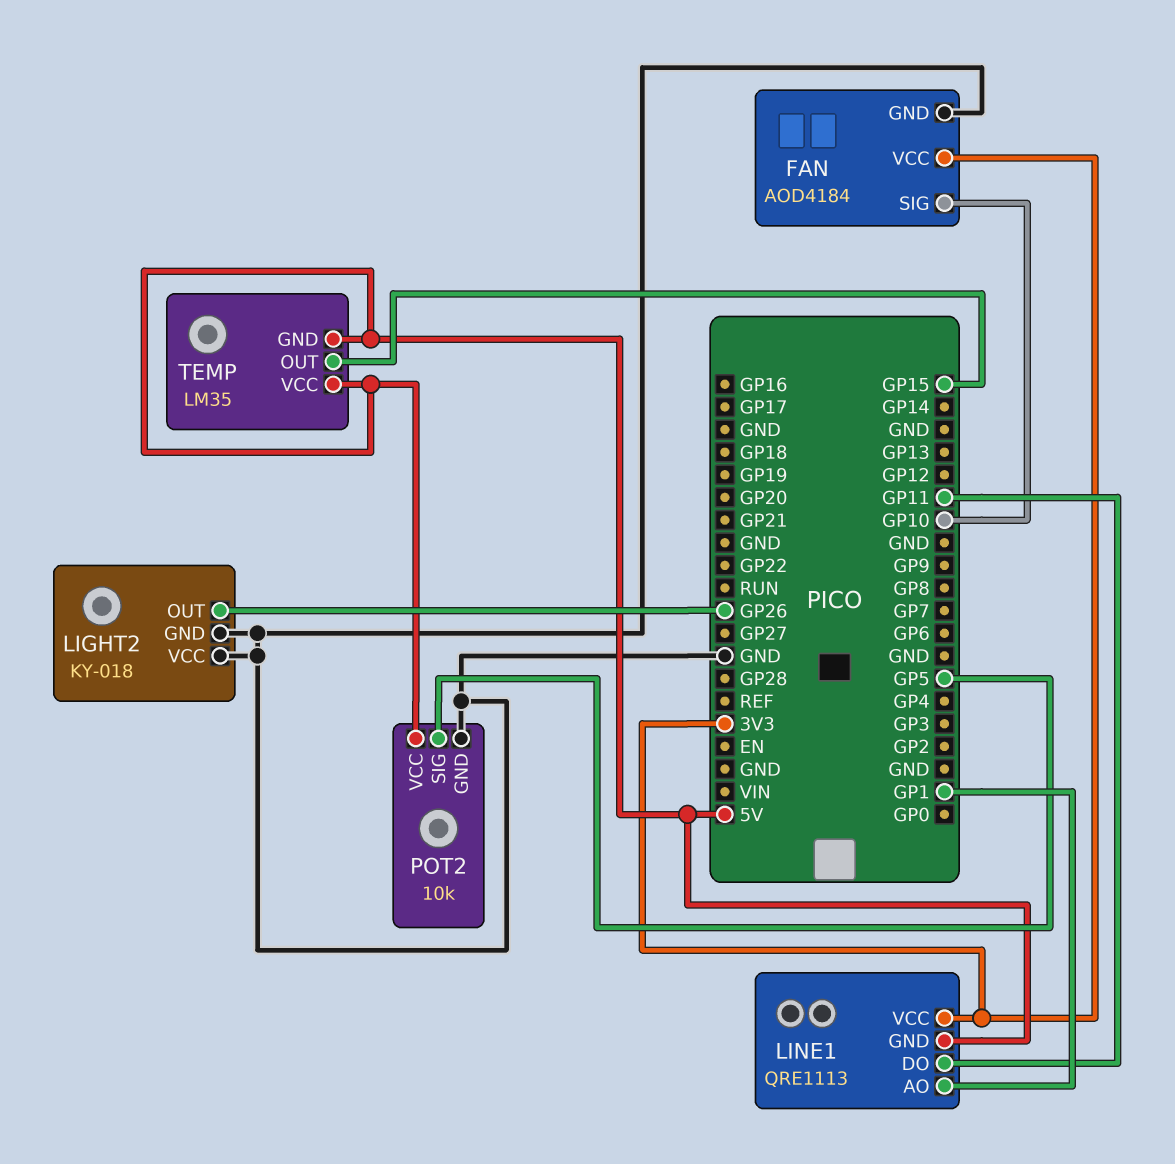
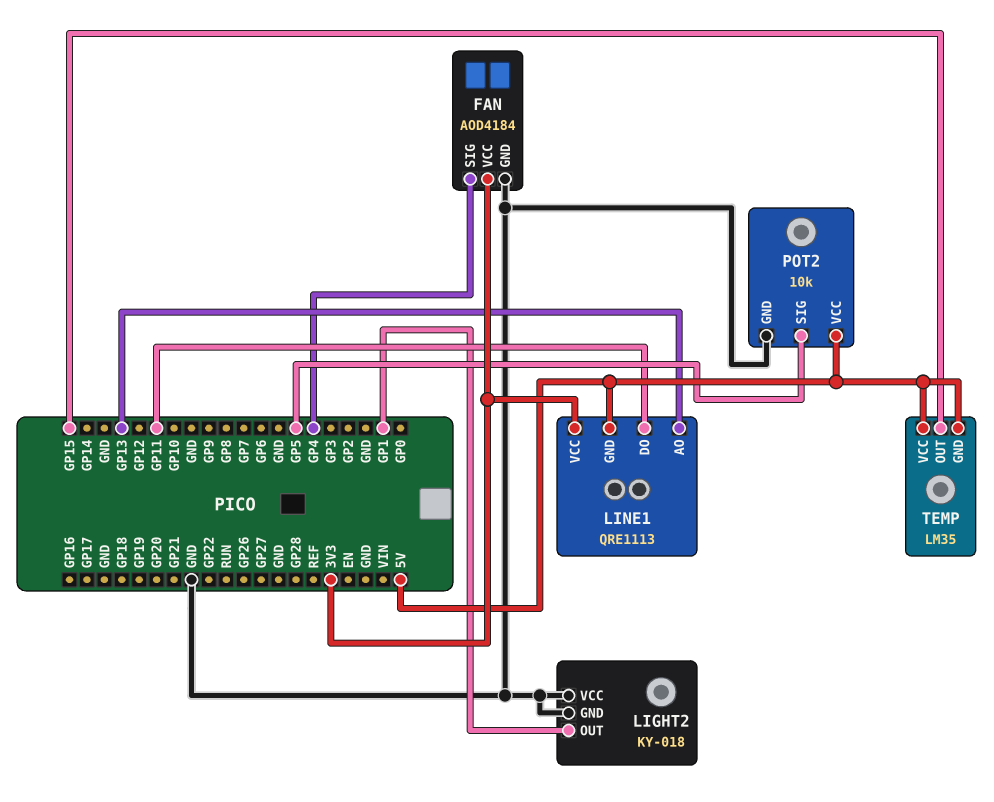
FAN pin SIG: GP10 -> GP4
LIGHT2 pin OUT: GP26 -> GP1
LINE1 pin AO: GP1 -> GP13

